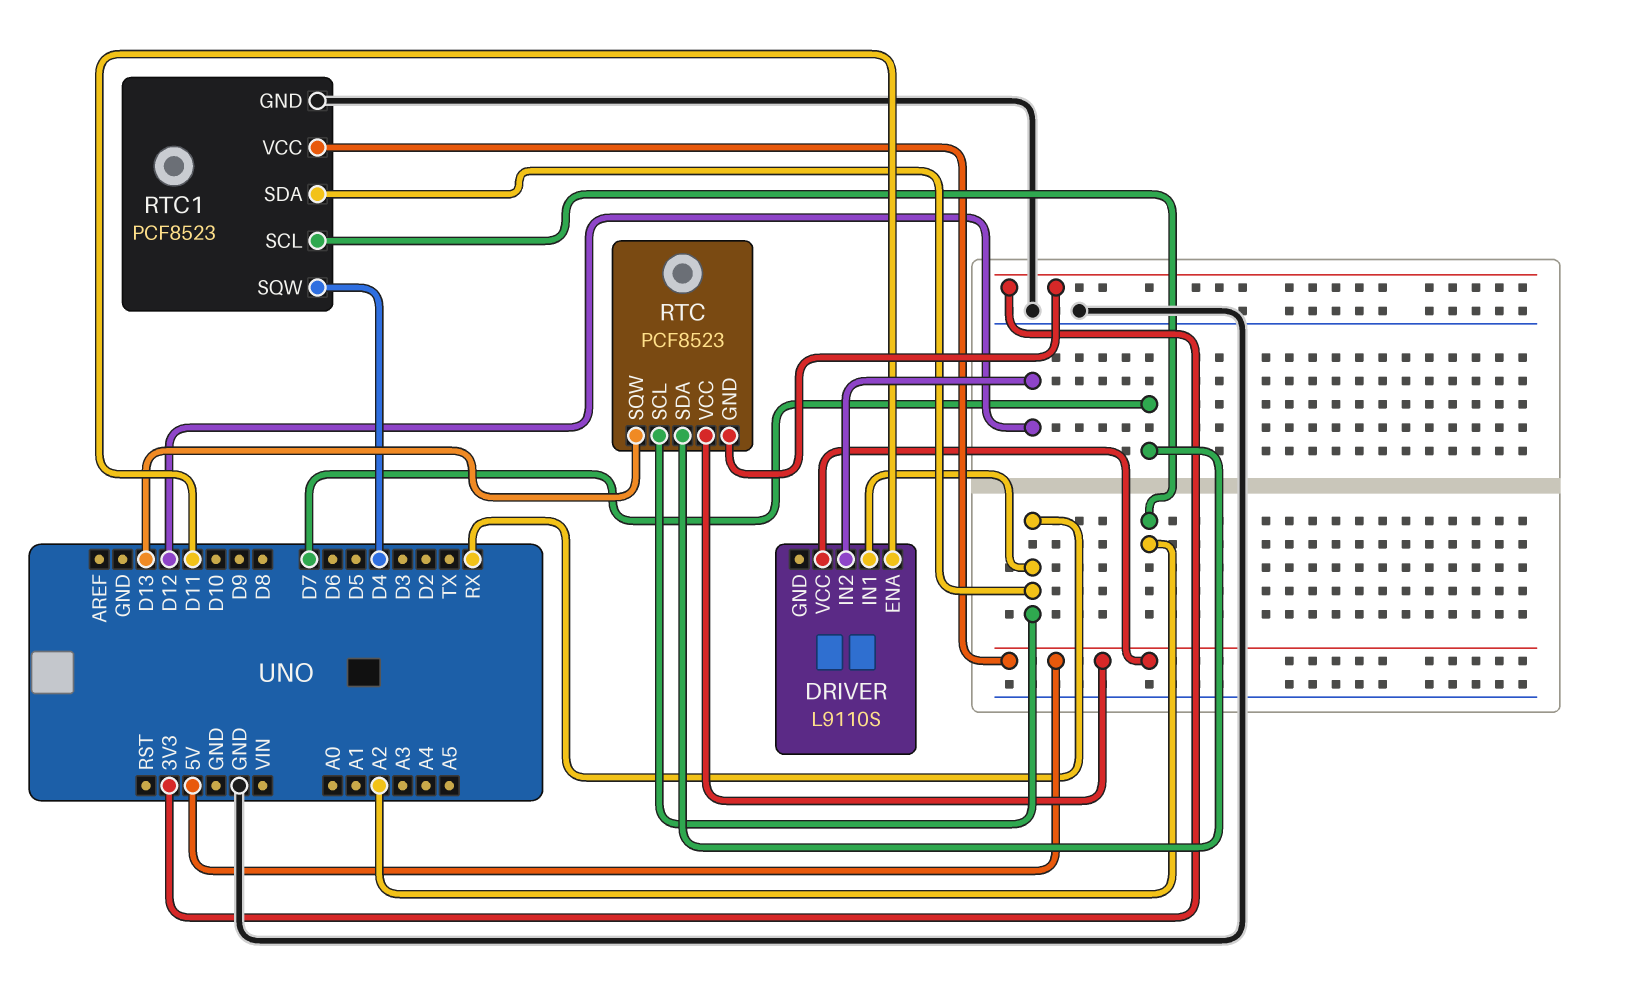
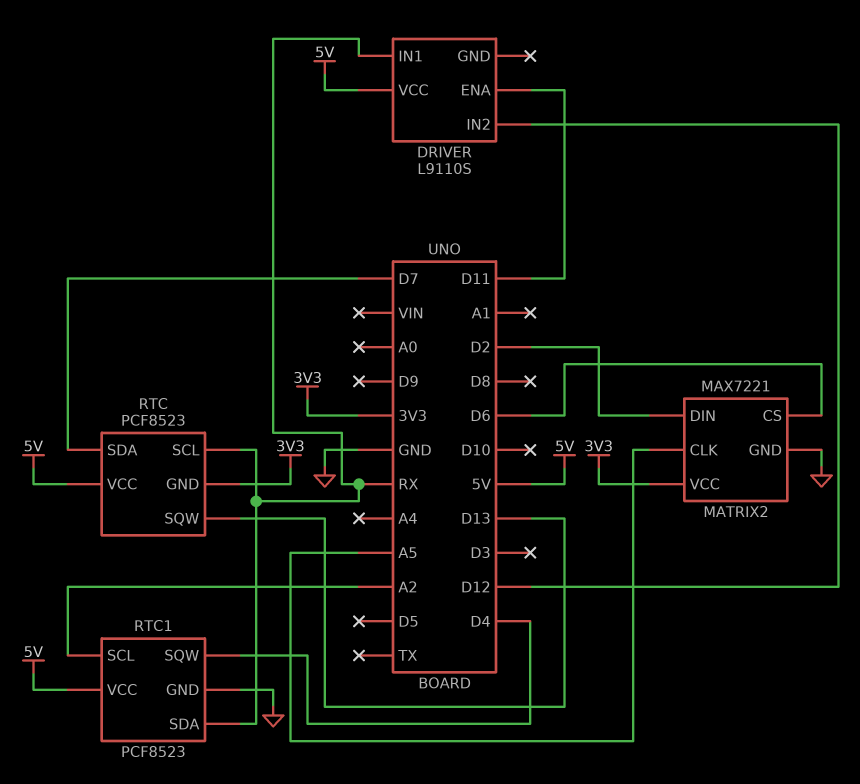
MATRIX2: none -> MAX7221
MATRIX2 pin CLK: none -> A5
MATRIX2 pin CS: none -> D6
MATRIX2 pin DIN: none -> D2
MATRIX2 pin GND: none -> GND
MATRIX2 pin VCC: none -> 3V3

